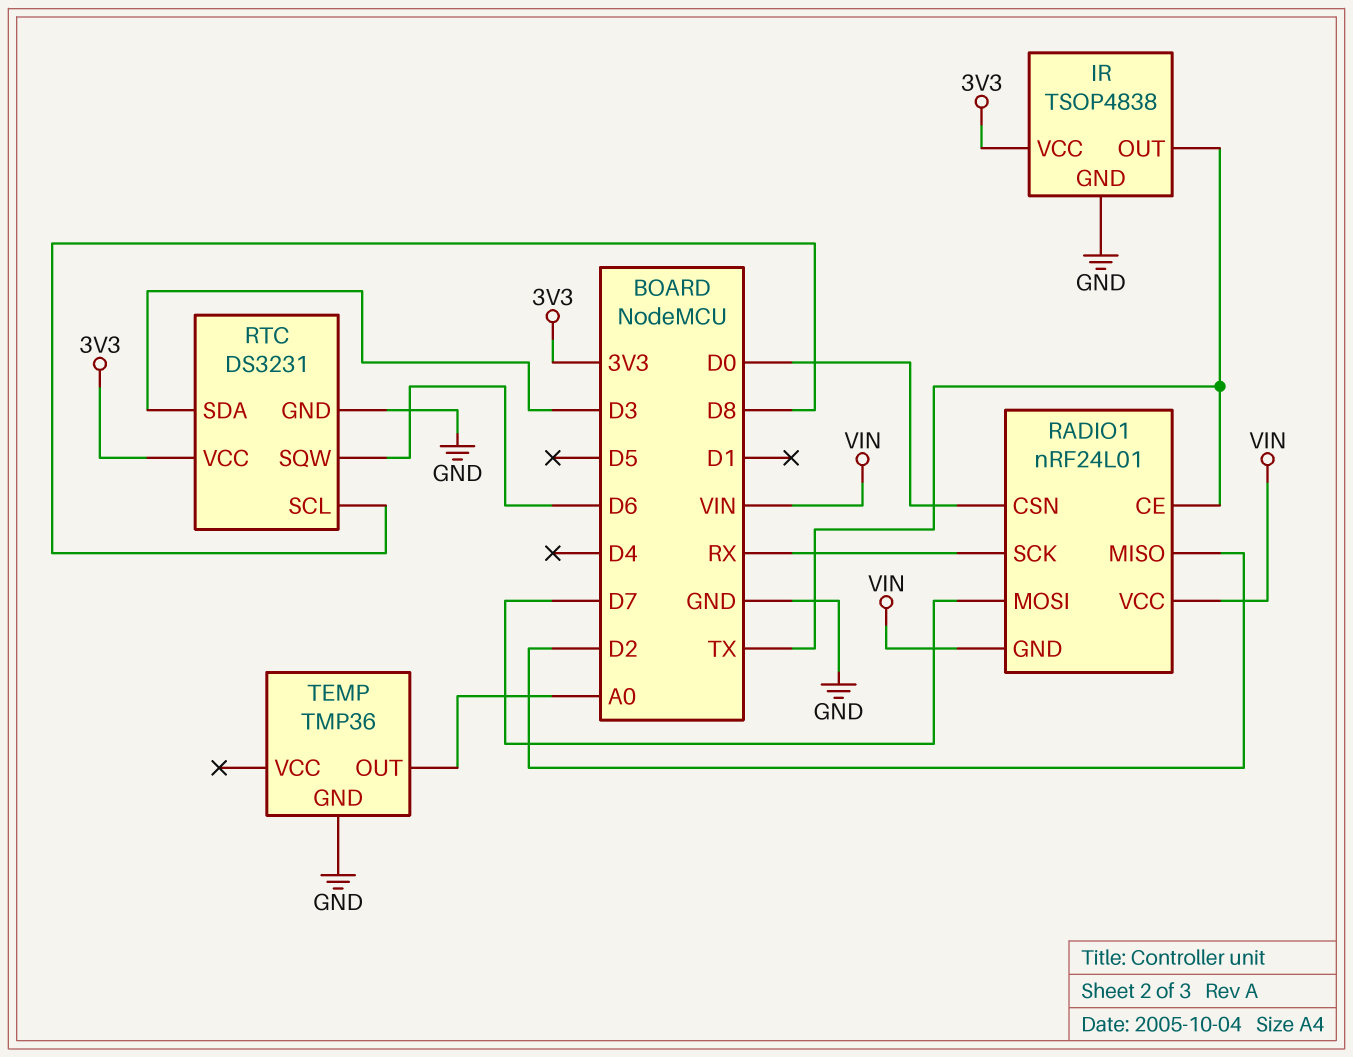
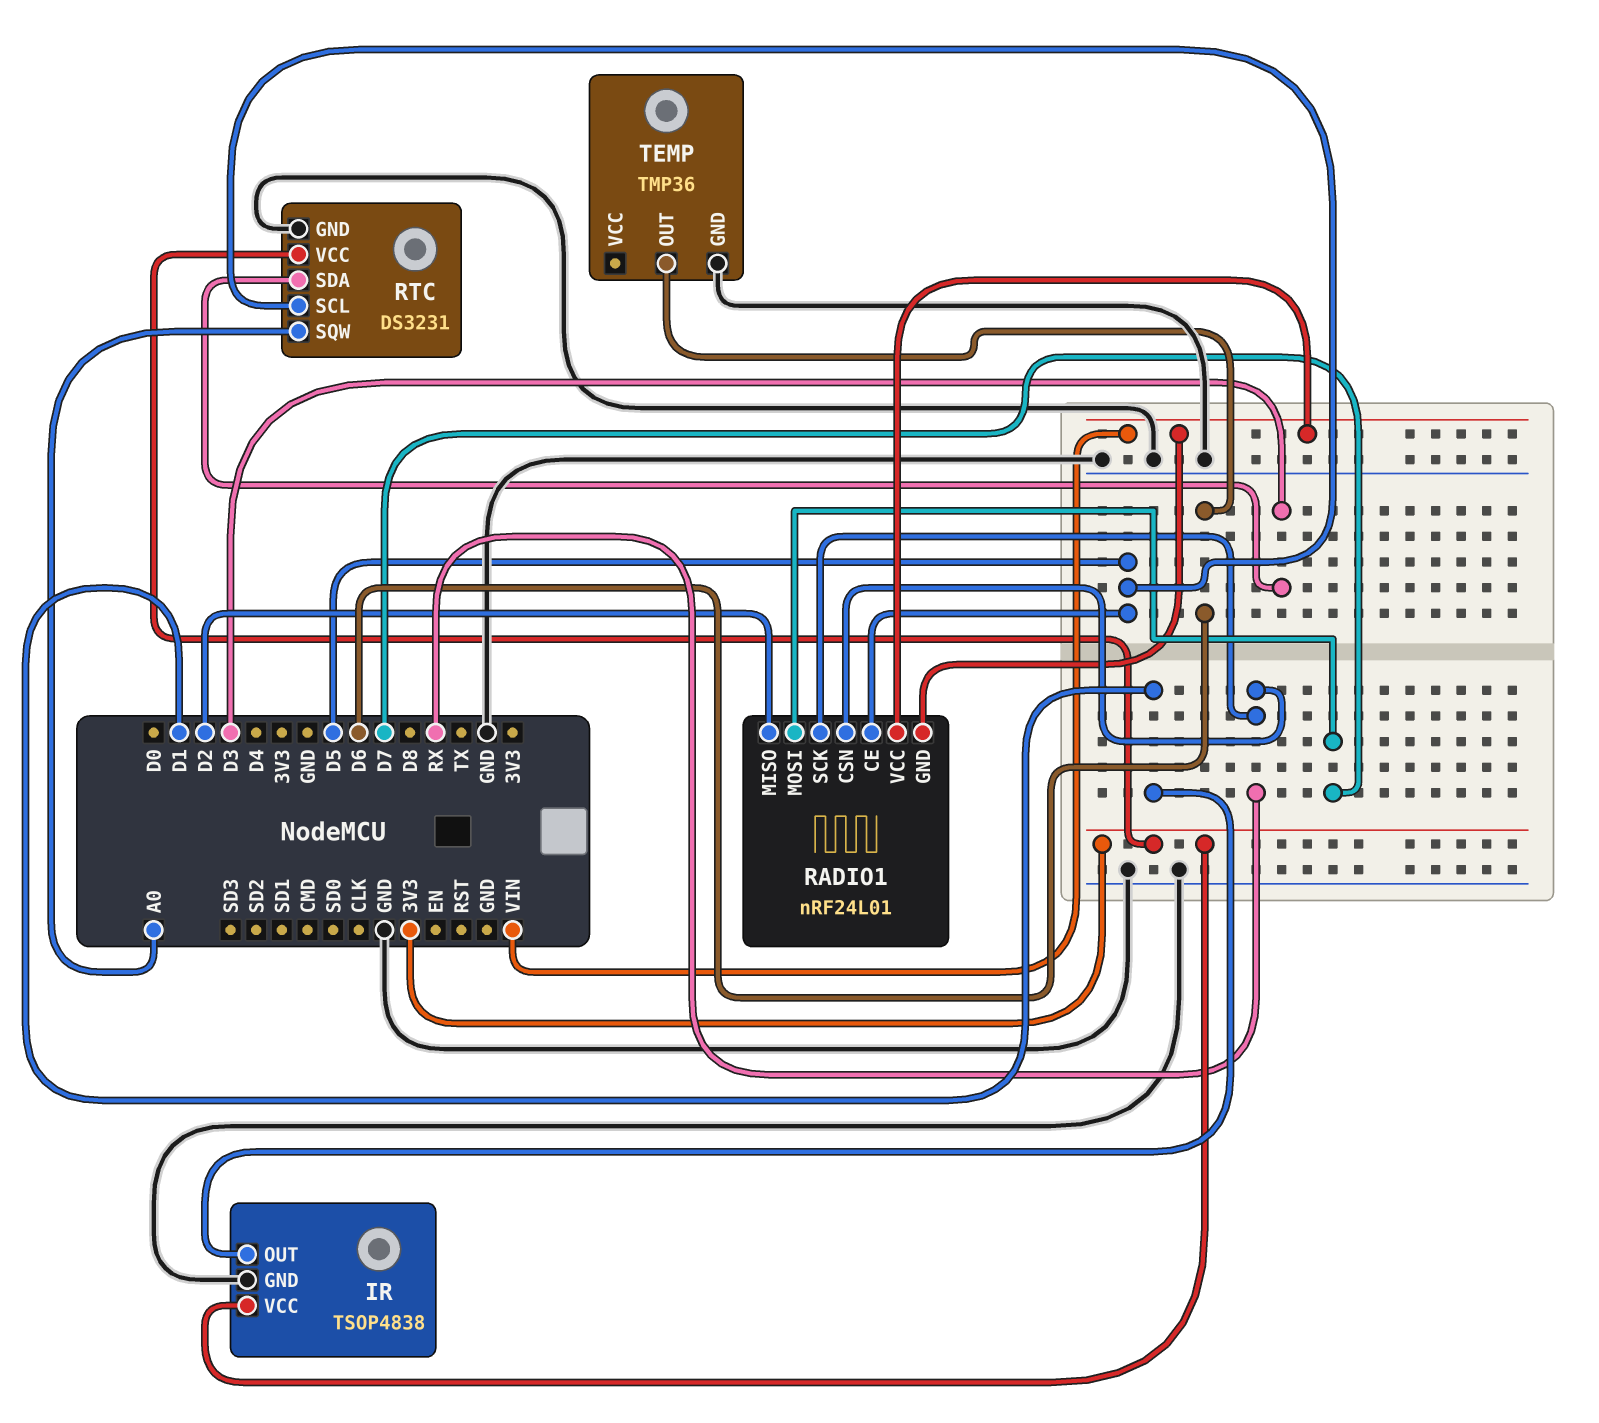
IR pin OUT: TX -> D1
RADIO1 pin CE: TX -> D5
RADIO1 pin CSN: D0 -> RX
RTC pin SCL: D8 -> D5
RTC pin SQW: D6 -> A0
TEMP pin OUT: A0 -> D6

